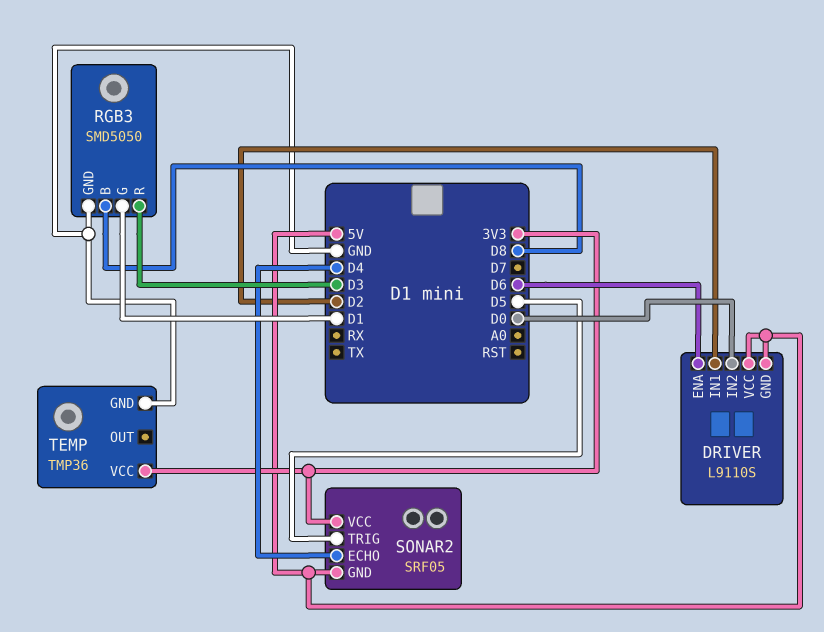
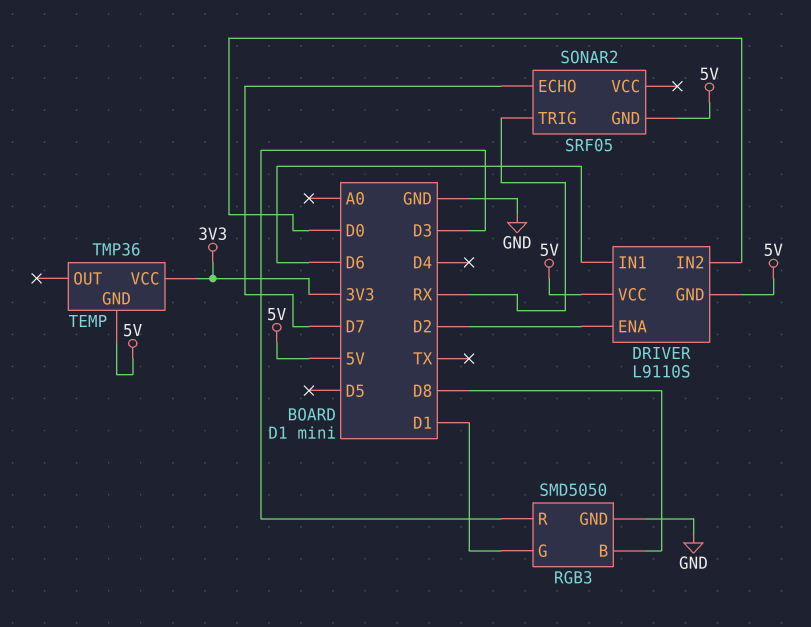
DRIVER pin ENA: D6 -> D2
DRIVER pin IN1: D2 -> D6
SONAR2 pin ECHO: D4 -> D7
SONAR2 pin TRIG: D5 -> RX
SONAR2 pin VCC: 3V3 -> none
TEMP pin GND: GND -> 5V

